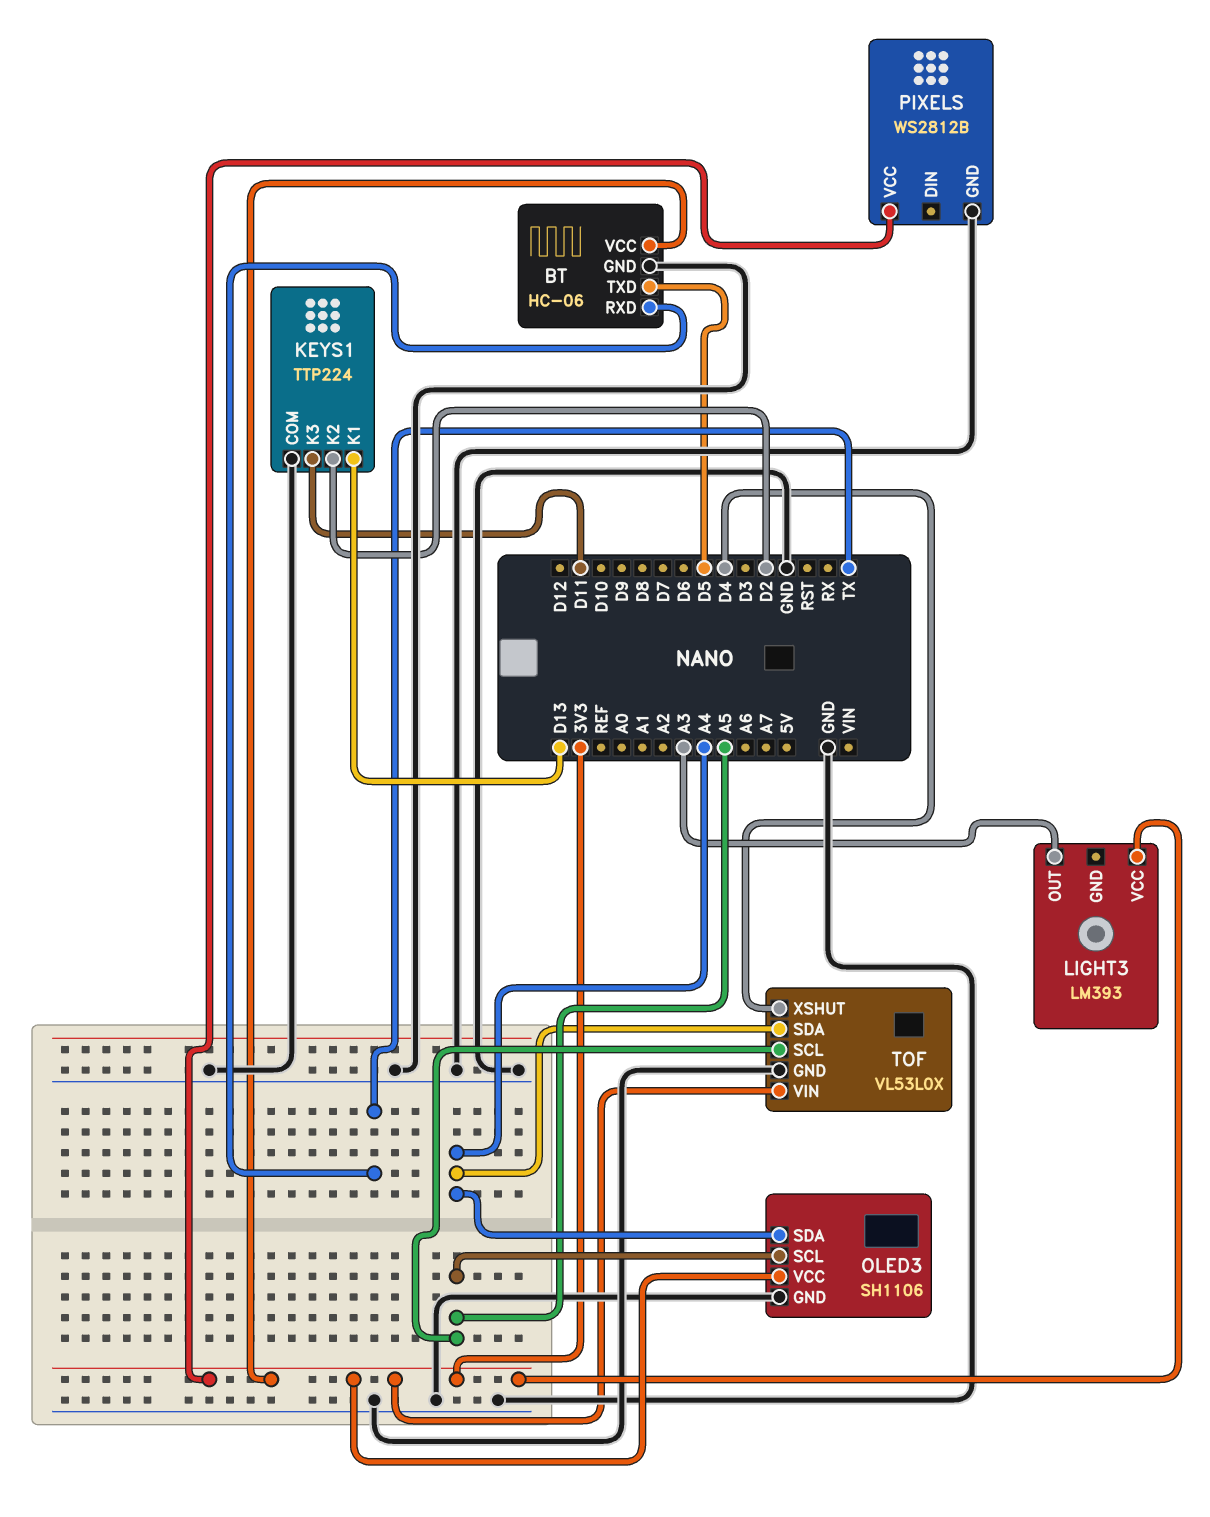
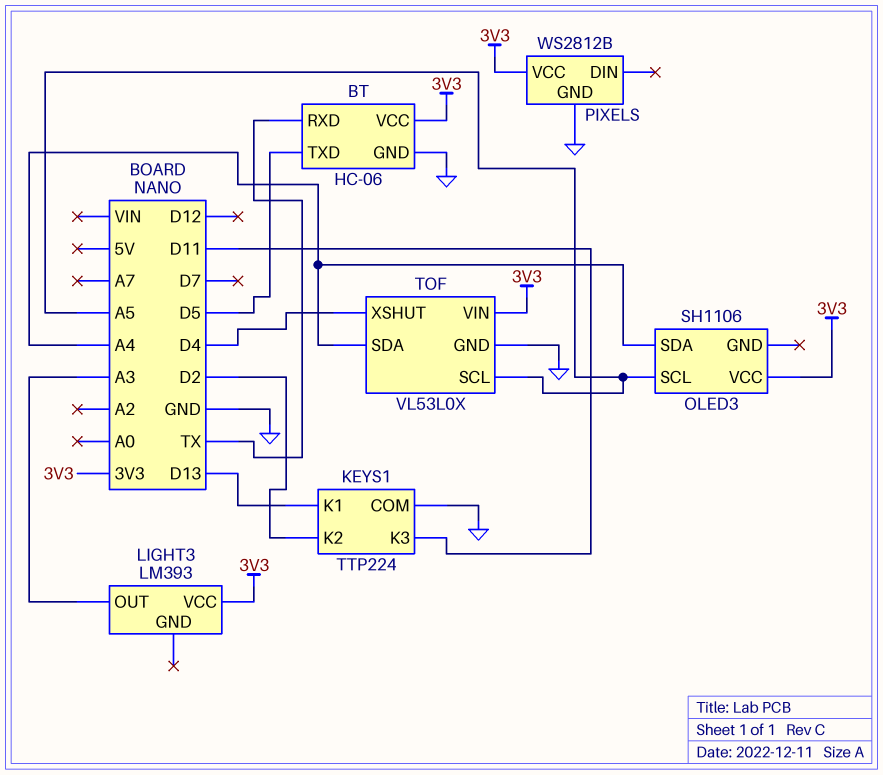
OLED3 pin GND: GND -> none

